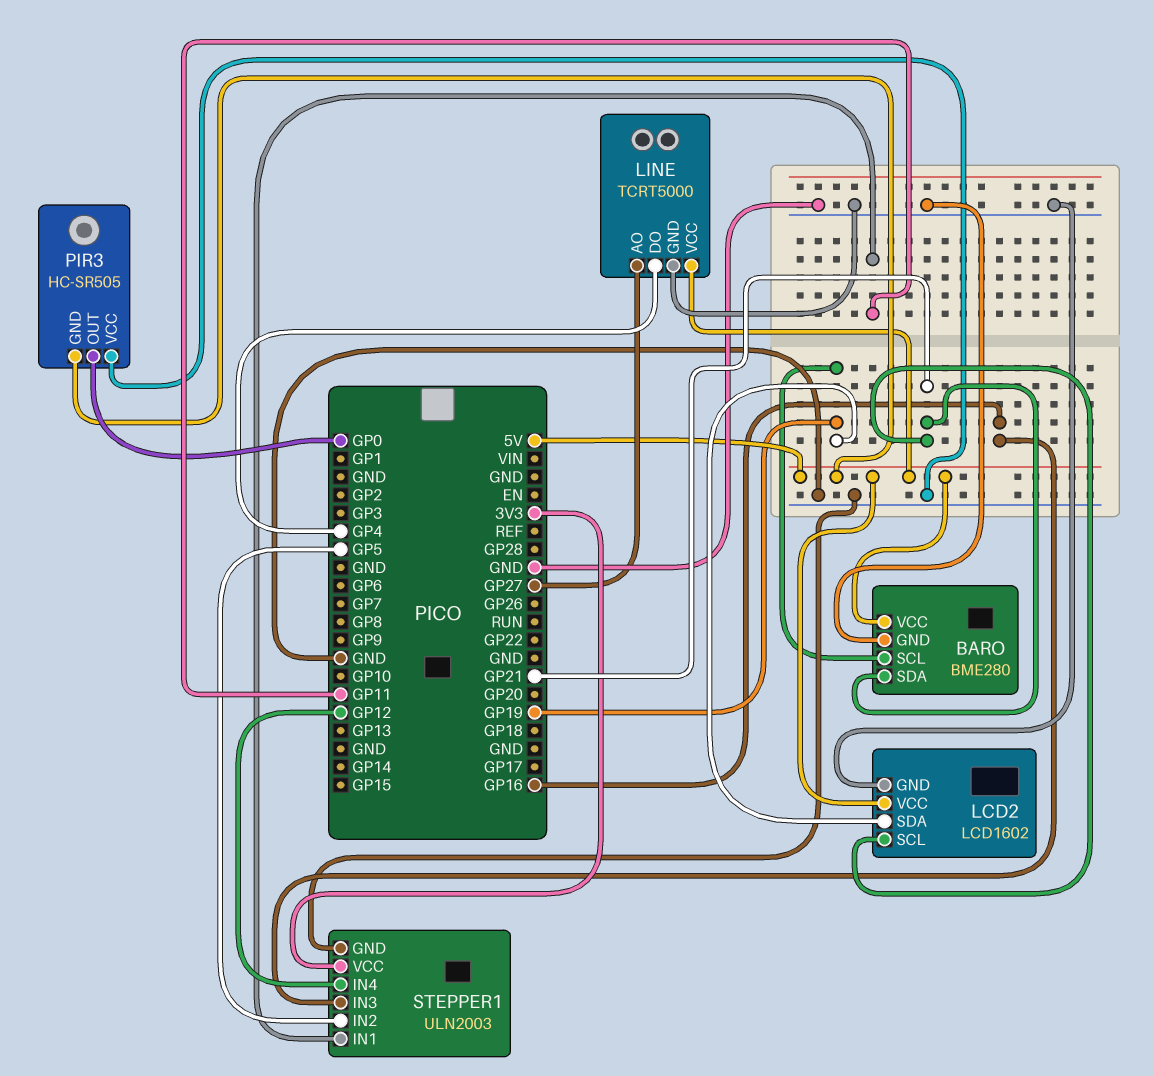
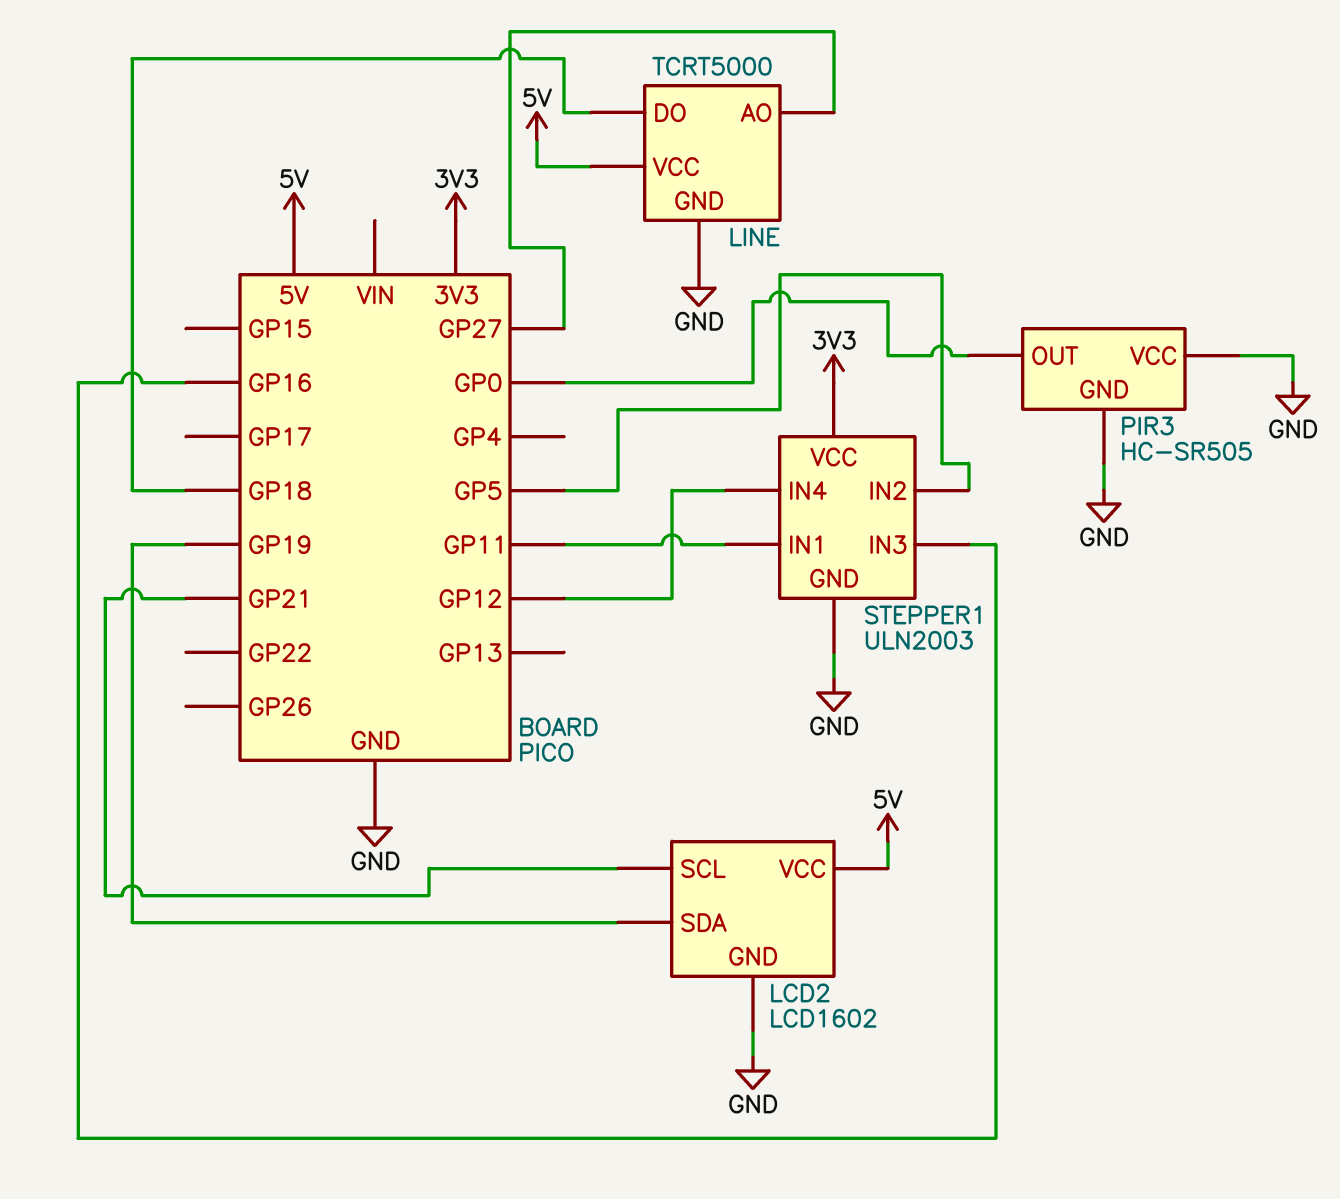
BARO: BME280 -> none
BARO pin GND: GND -> none
BARO pin SCL: GP19 -> none
BARO pin SDA: GP21 -> none
BARO pin VCC: 5V -> none
LINE pin DO: GP4 -> GP18
PIR3 pin GND: 5V -> GND

